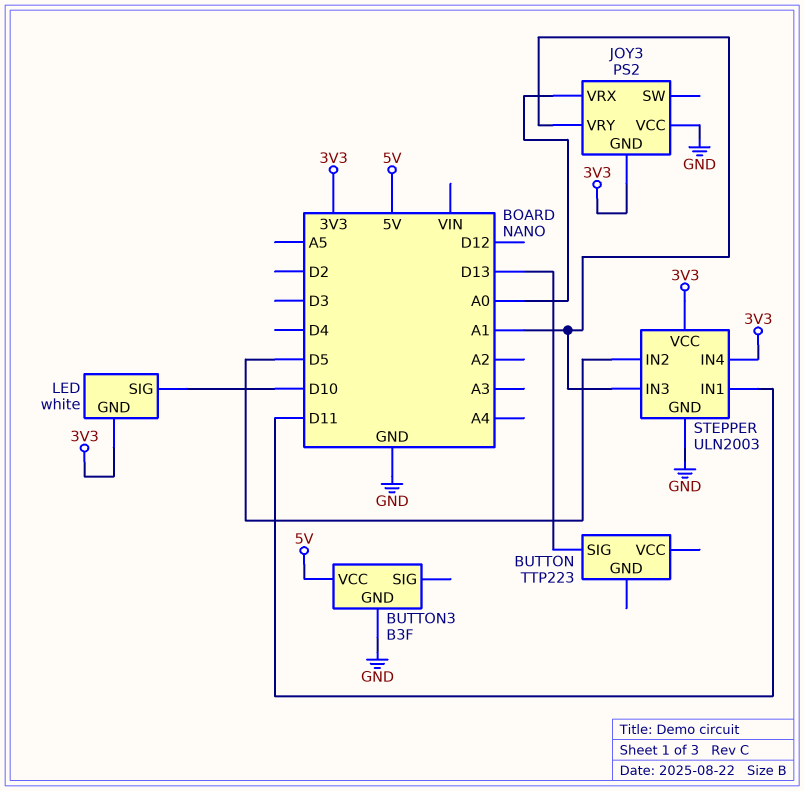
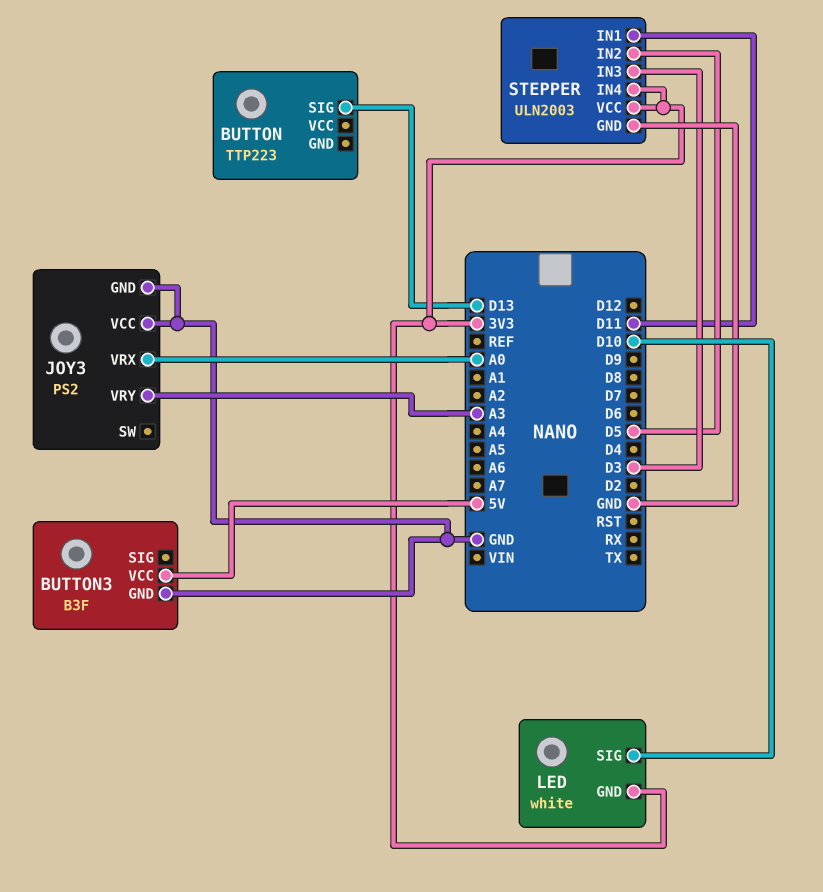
JOY3 pin GND: 3V3 -> GND
JOY3 pin VRY: A1 -> A3
STEPPER pin IN3: A1 -> D3

